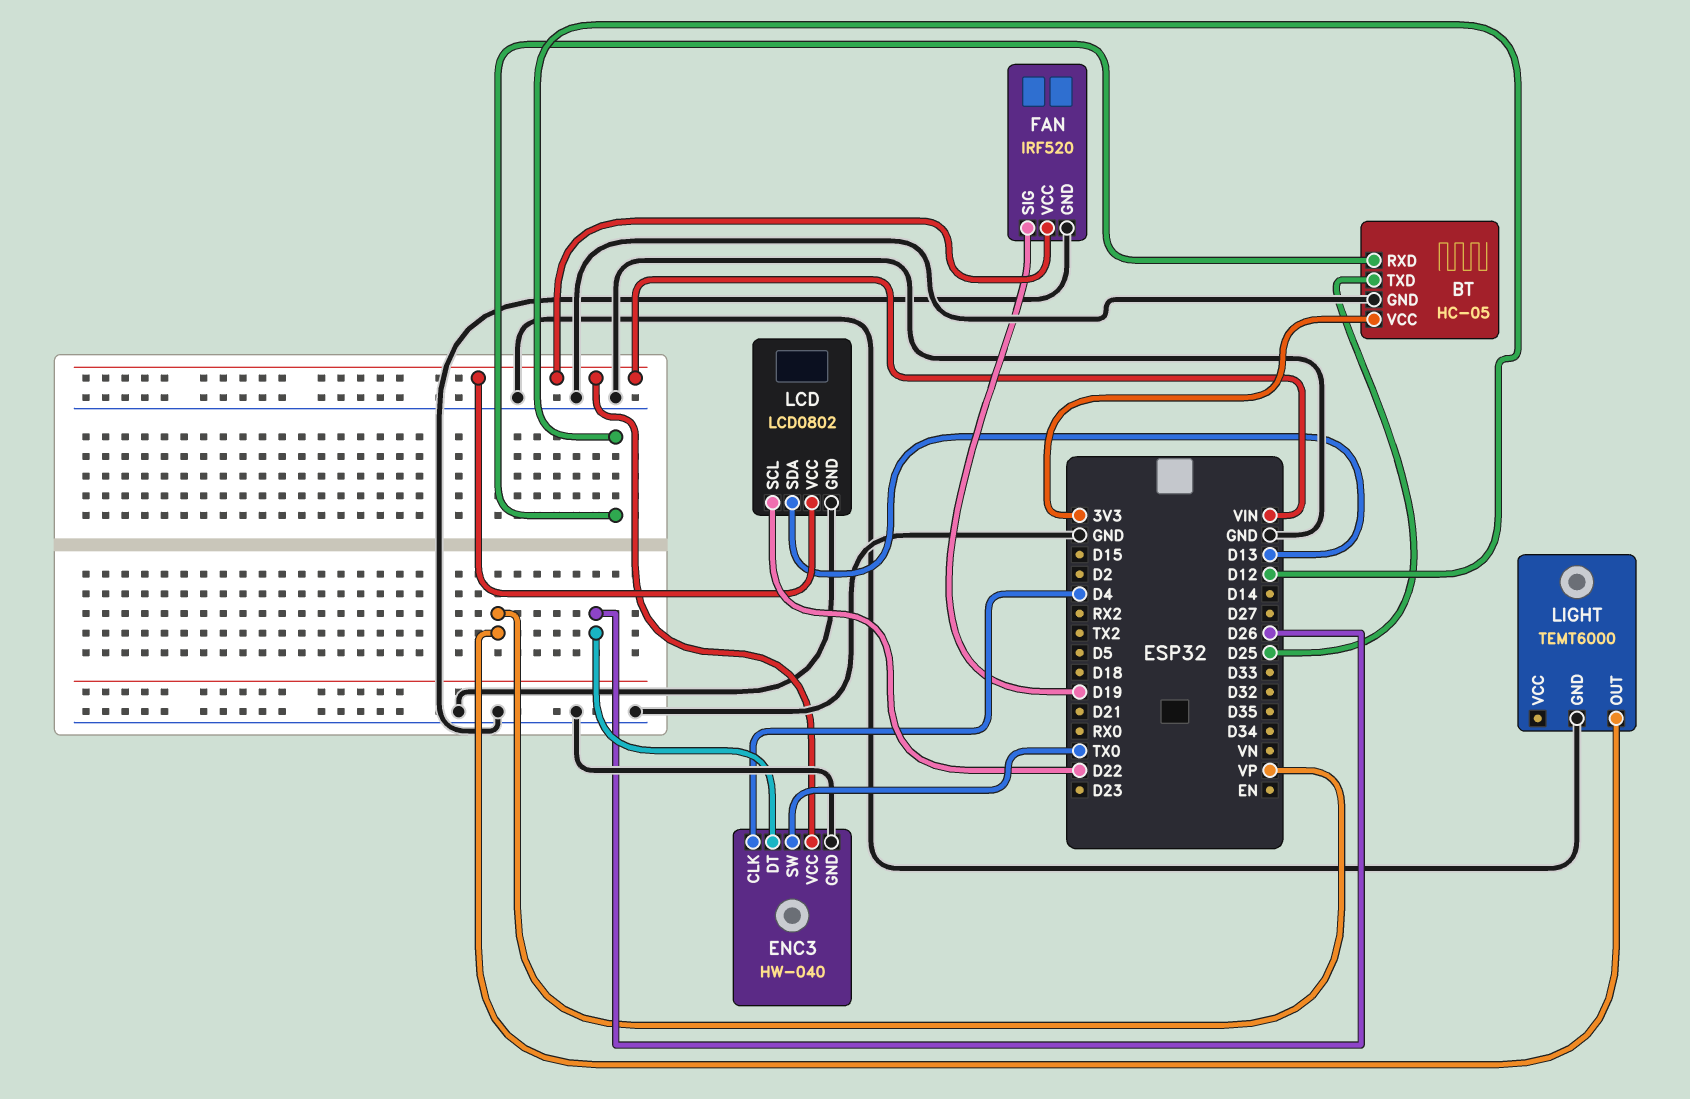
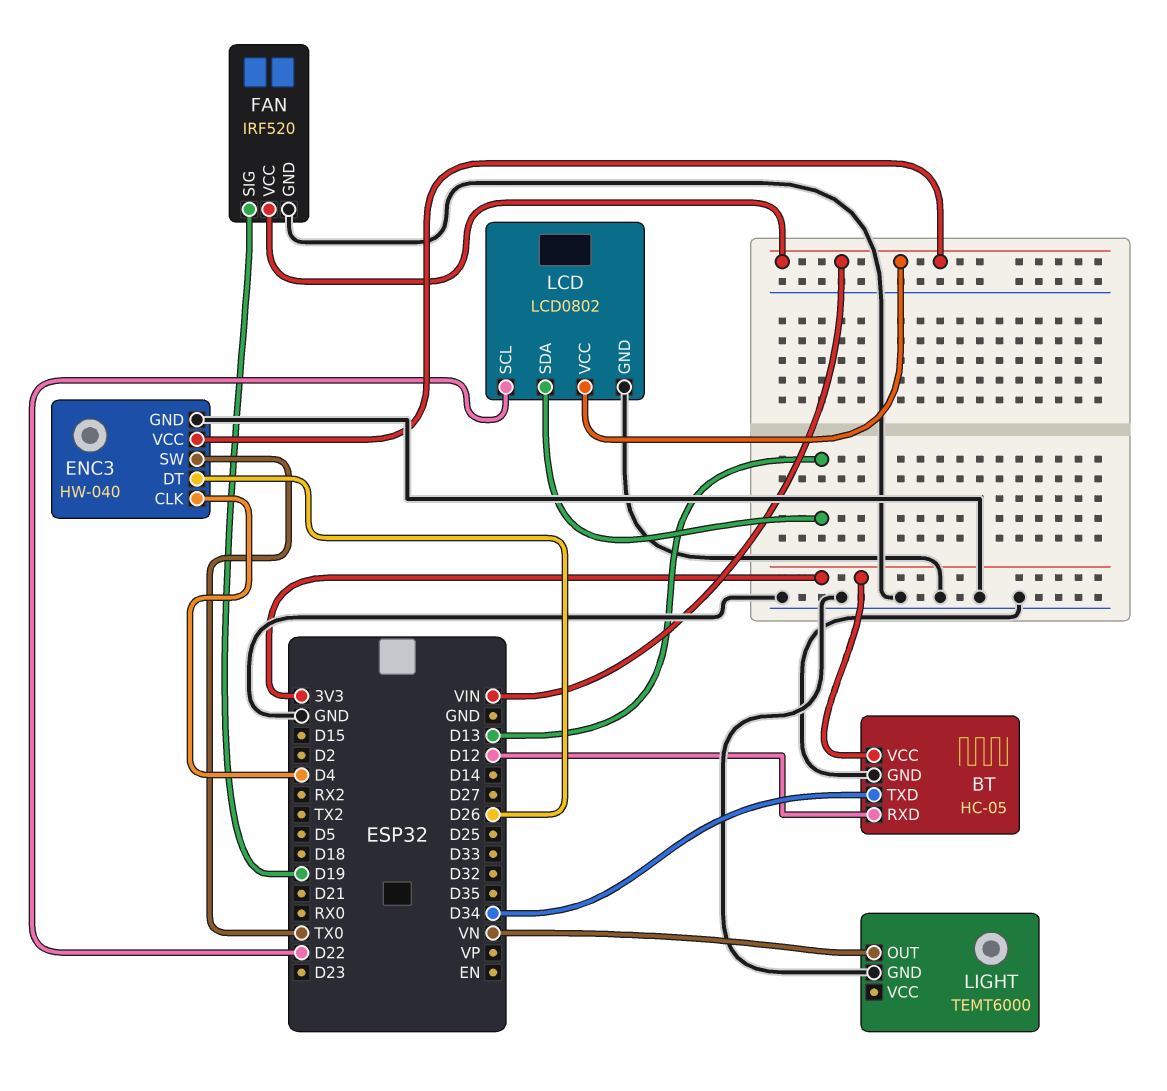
BT pin TXD: D25 -> D34
LIGHT pin OUT: VP -> VN

